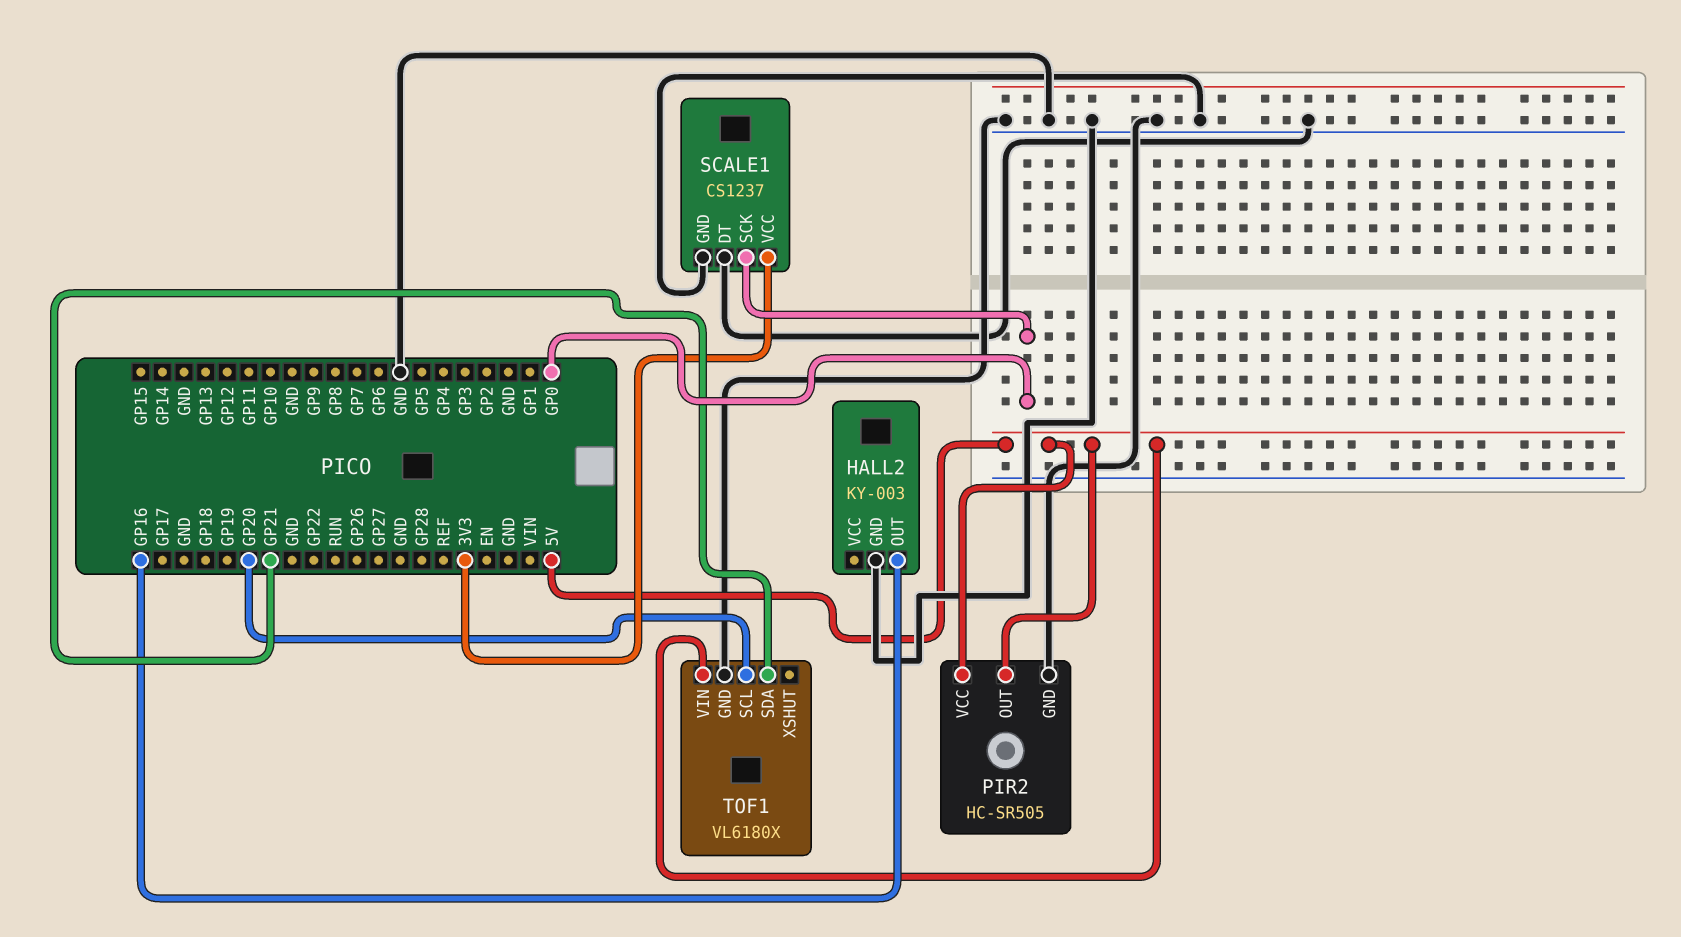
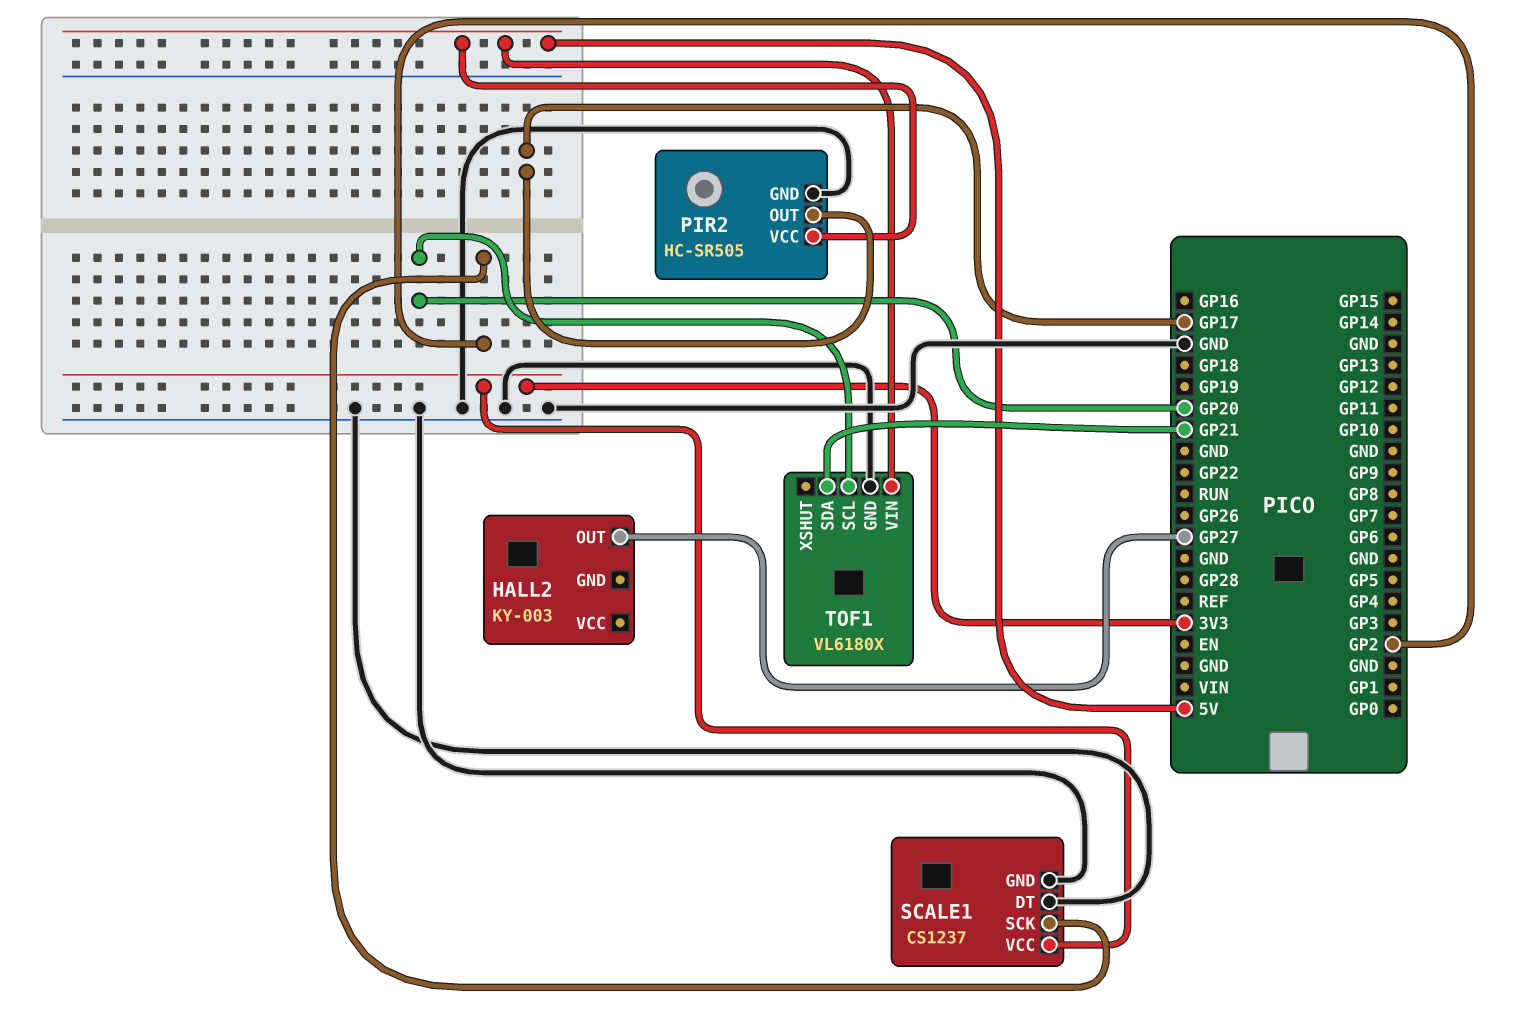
HALL2 pin GND: GND -> none
HALL2 pin OUT: GP16 -> GP27
PIR2 pin OUT: 5V -> GP17
SCALE1 pin SCK: GP0 -> GP2

